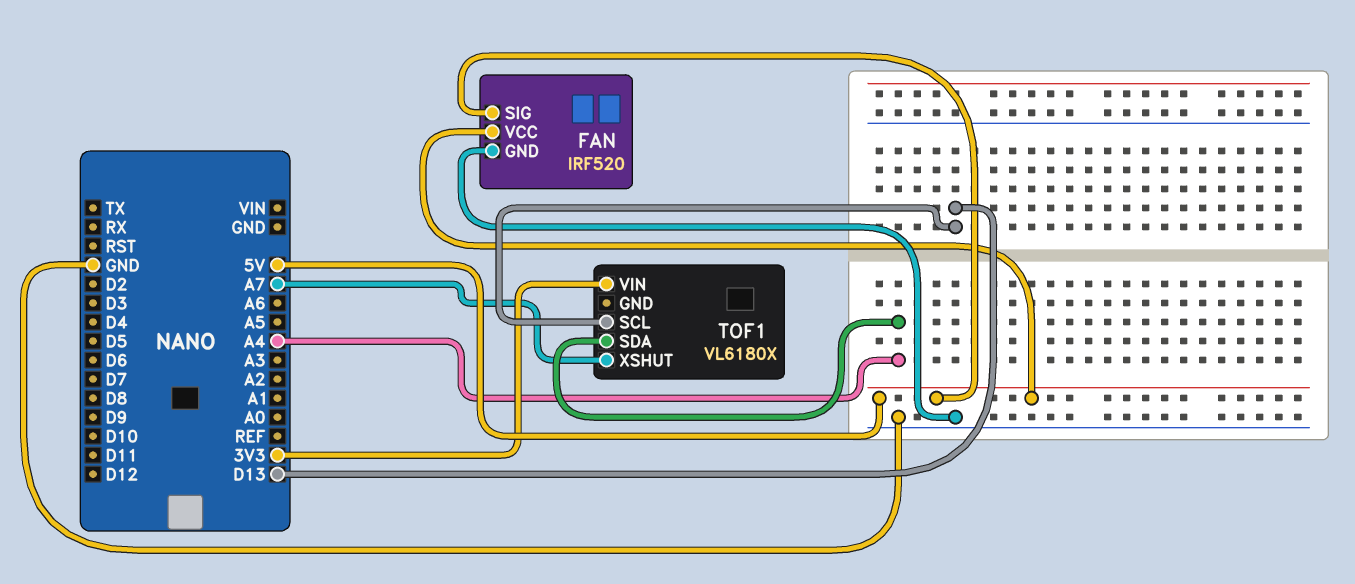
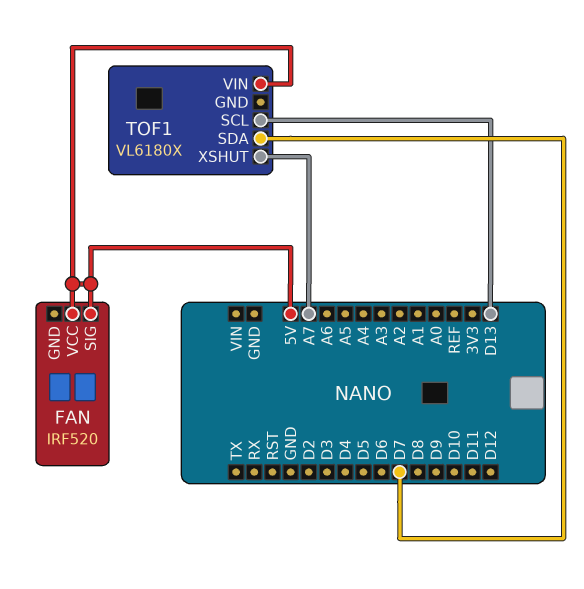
FAN pin GND: GND -> none
TOF1 pin SDA: A4 -> D7
TOF1 pin VIN: 3V3 -> 5V

